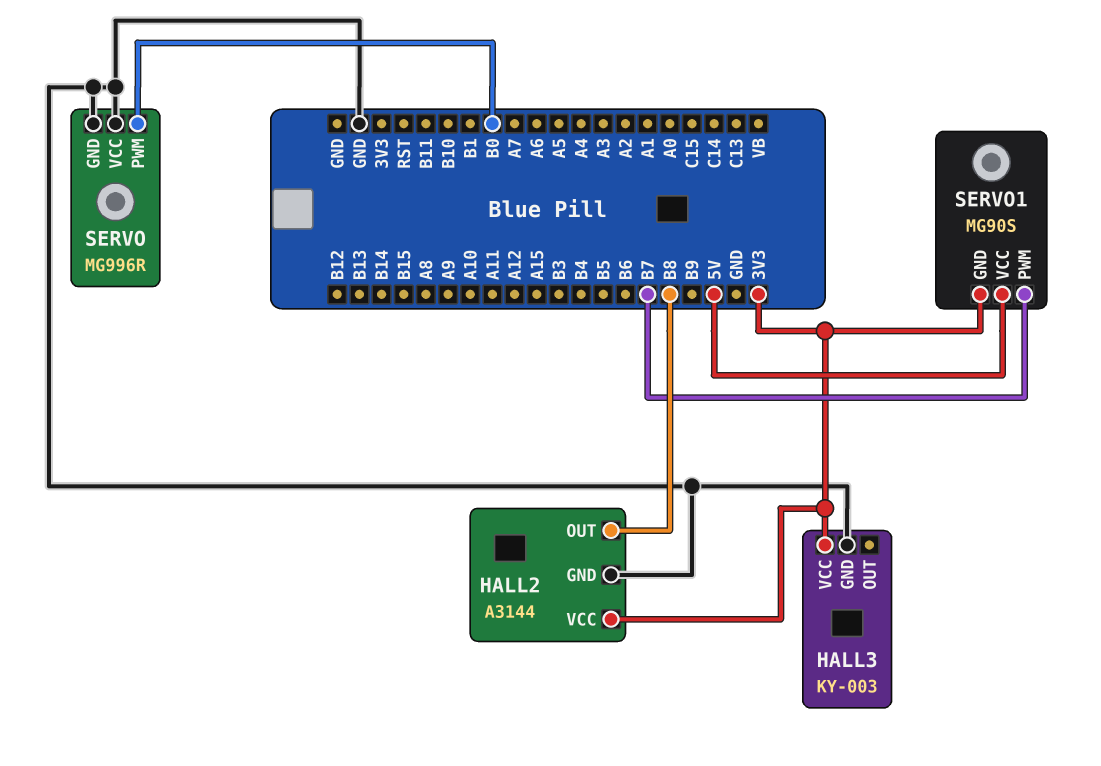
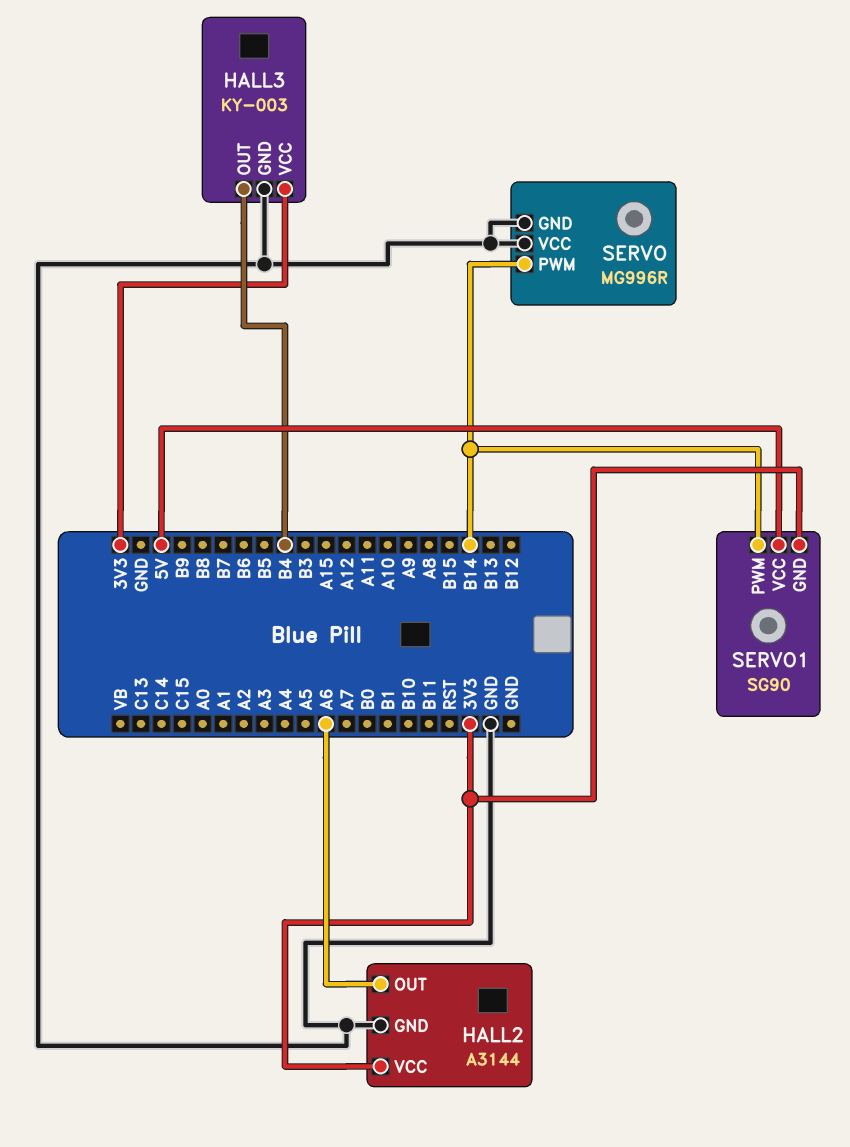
HALL2 pin OUT: B8 -> A6
HALL3 pin OUT: none -> B4
SERVO pin PWM: B0 -> B14
SERVO1: MG90S -> SG90
SERVO1 pin PWM: B7 -> B14

